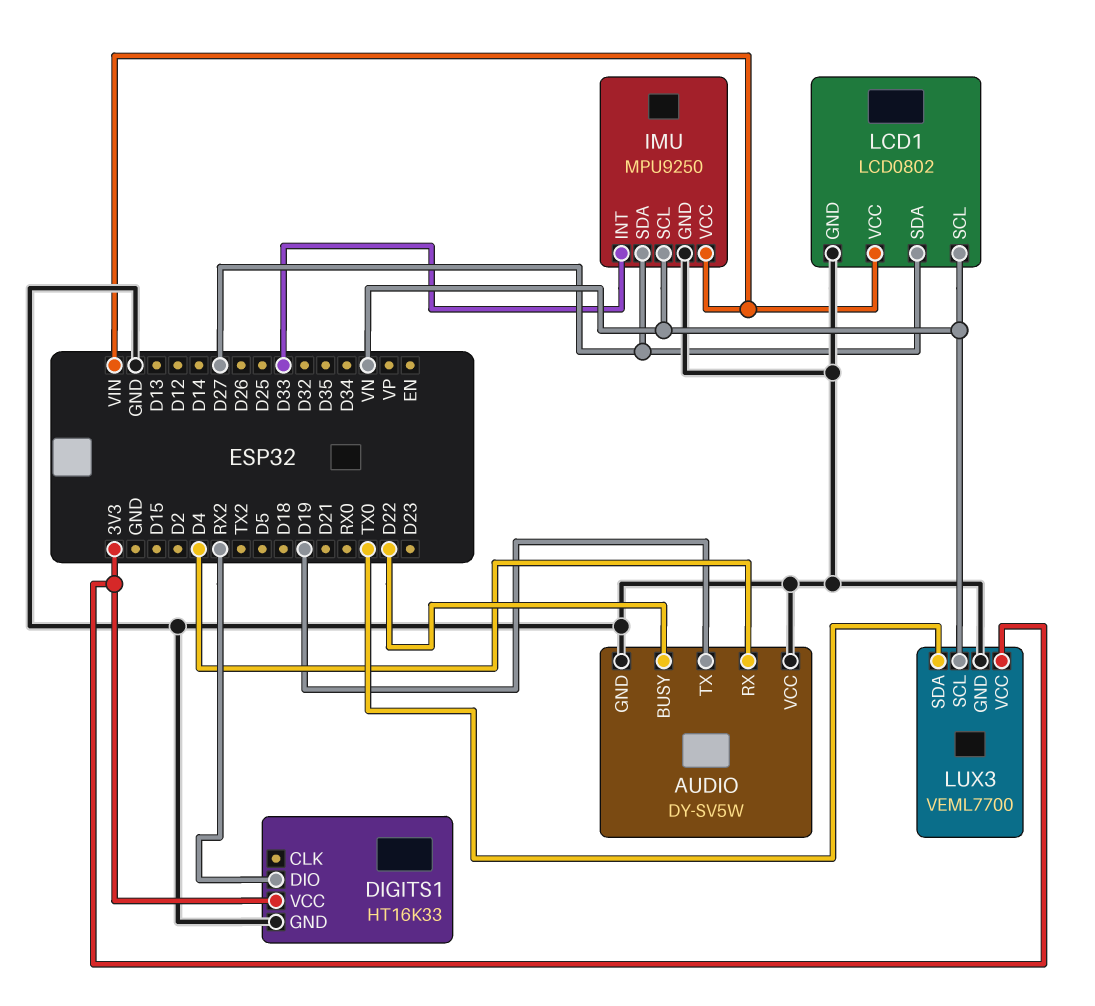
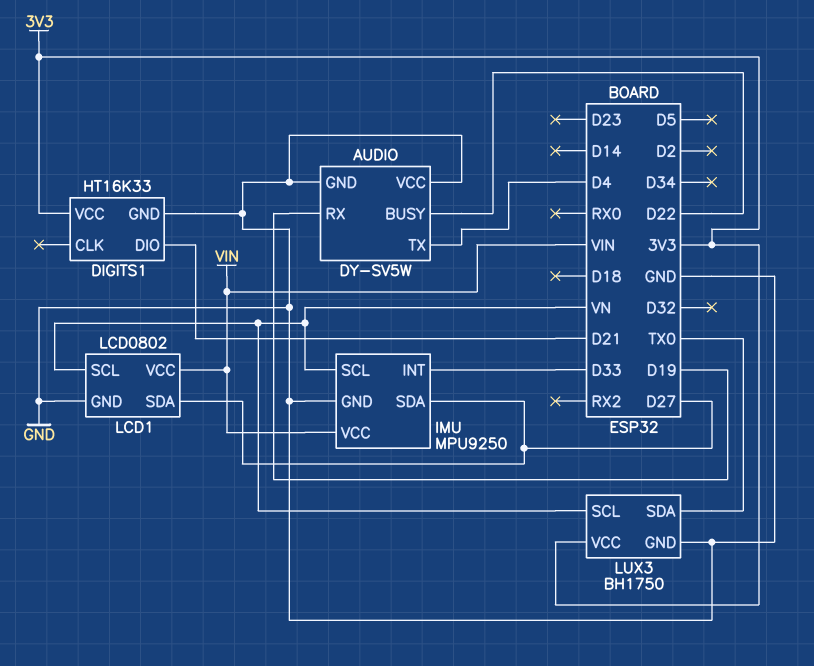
AUDIO pin RX: D4 -> D19
AUDIO pin TX: D19 -> D4
DIGITS1 pin DIO: RX2 -> D21
LUX3: VEML7700 -> BH1750

